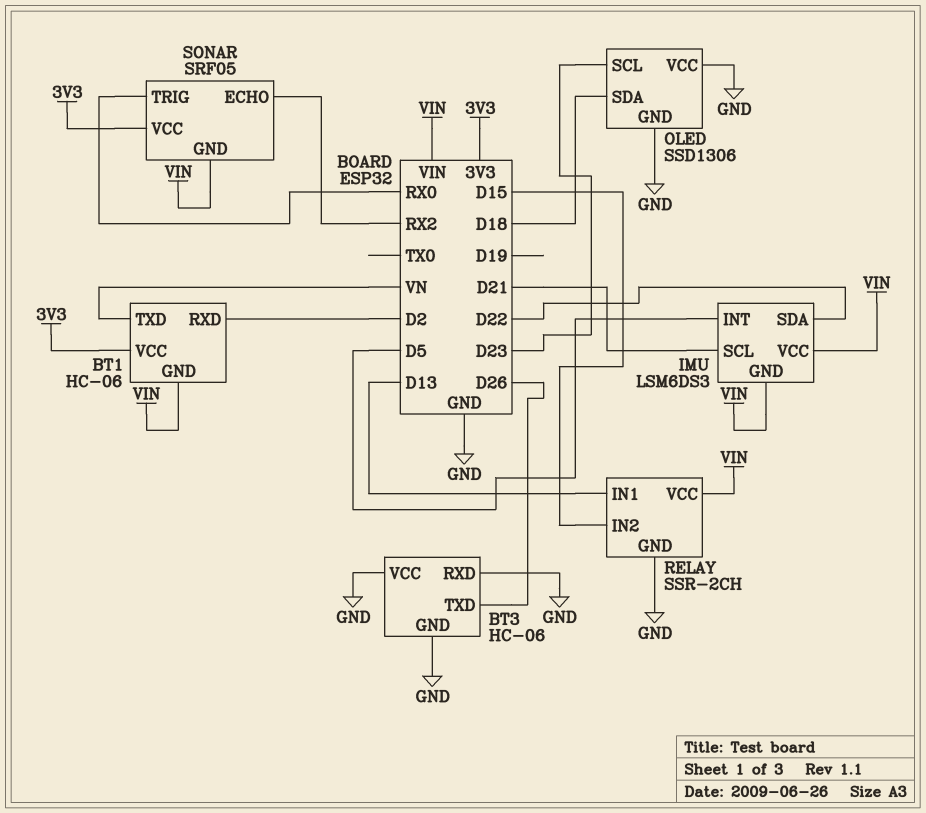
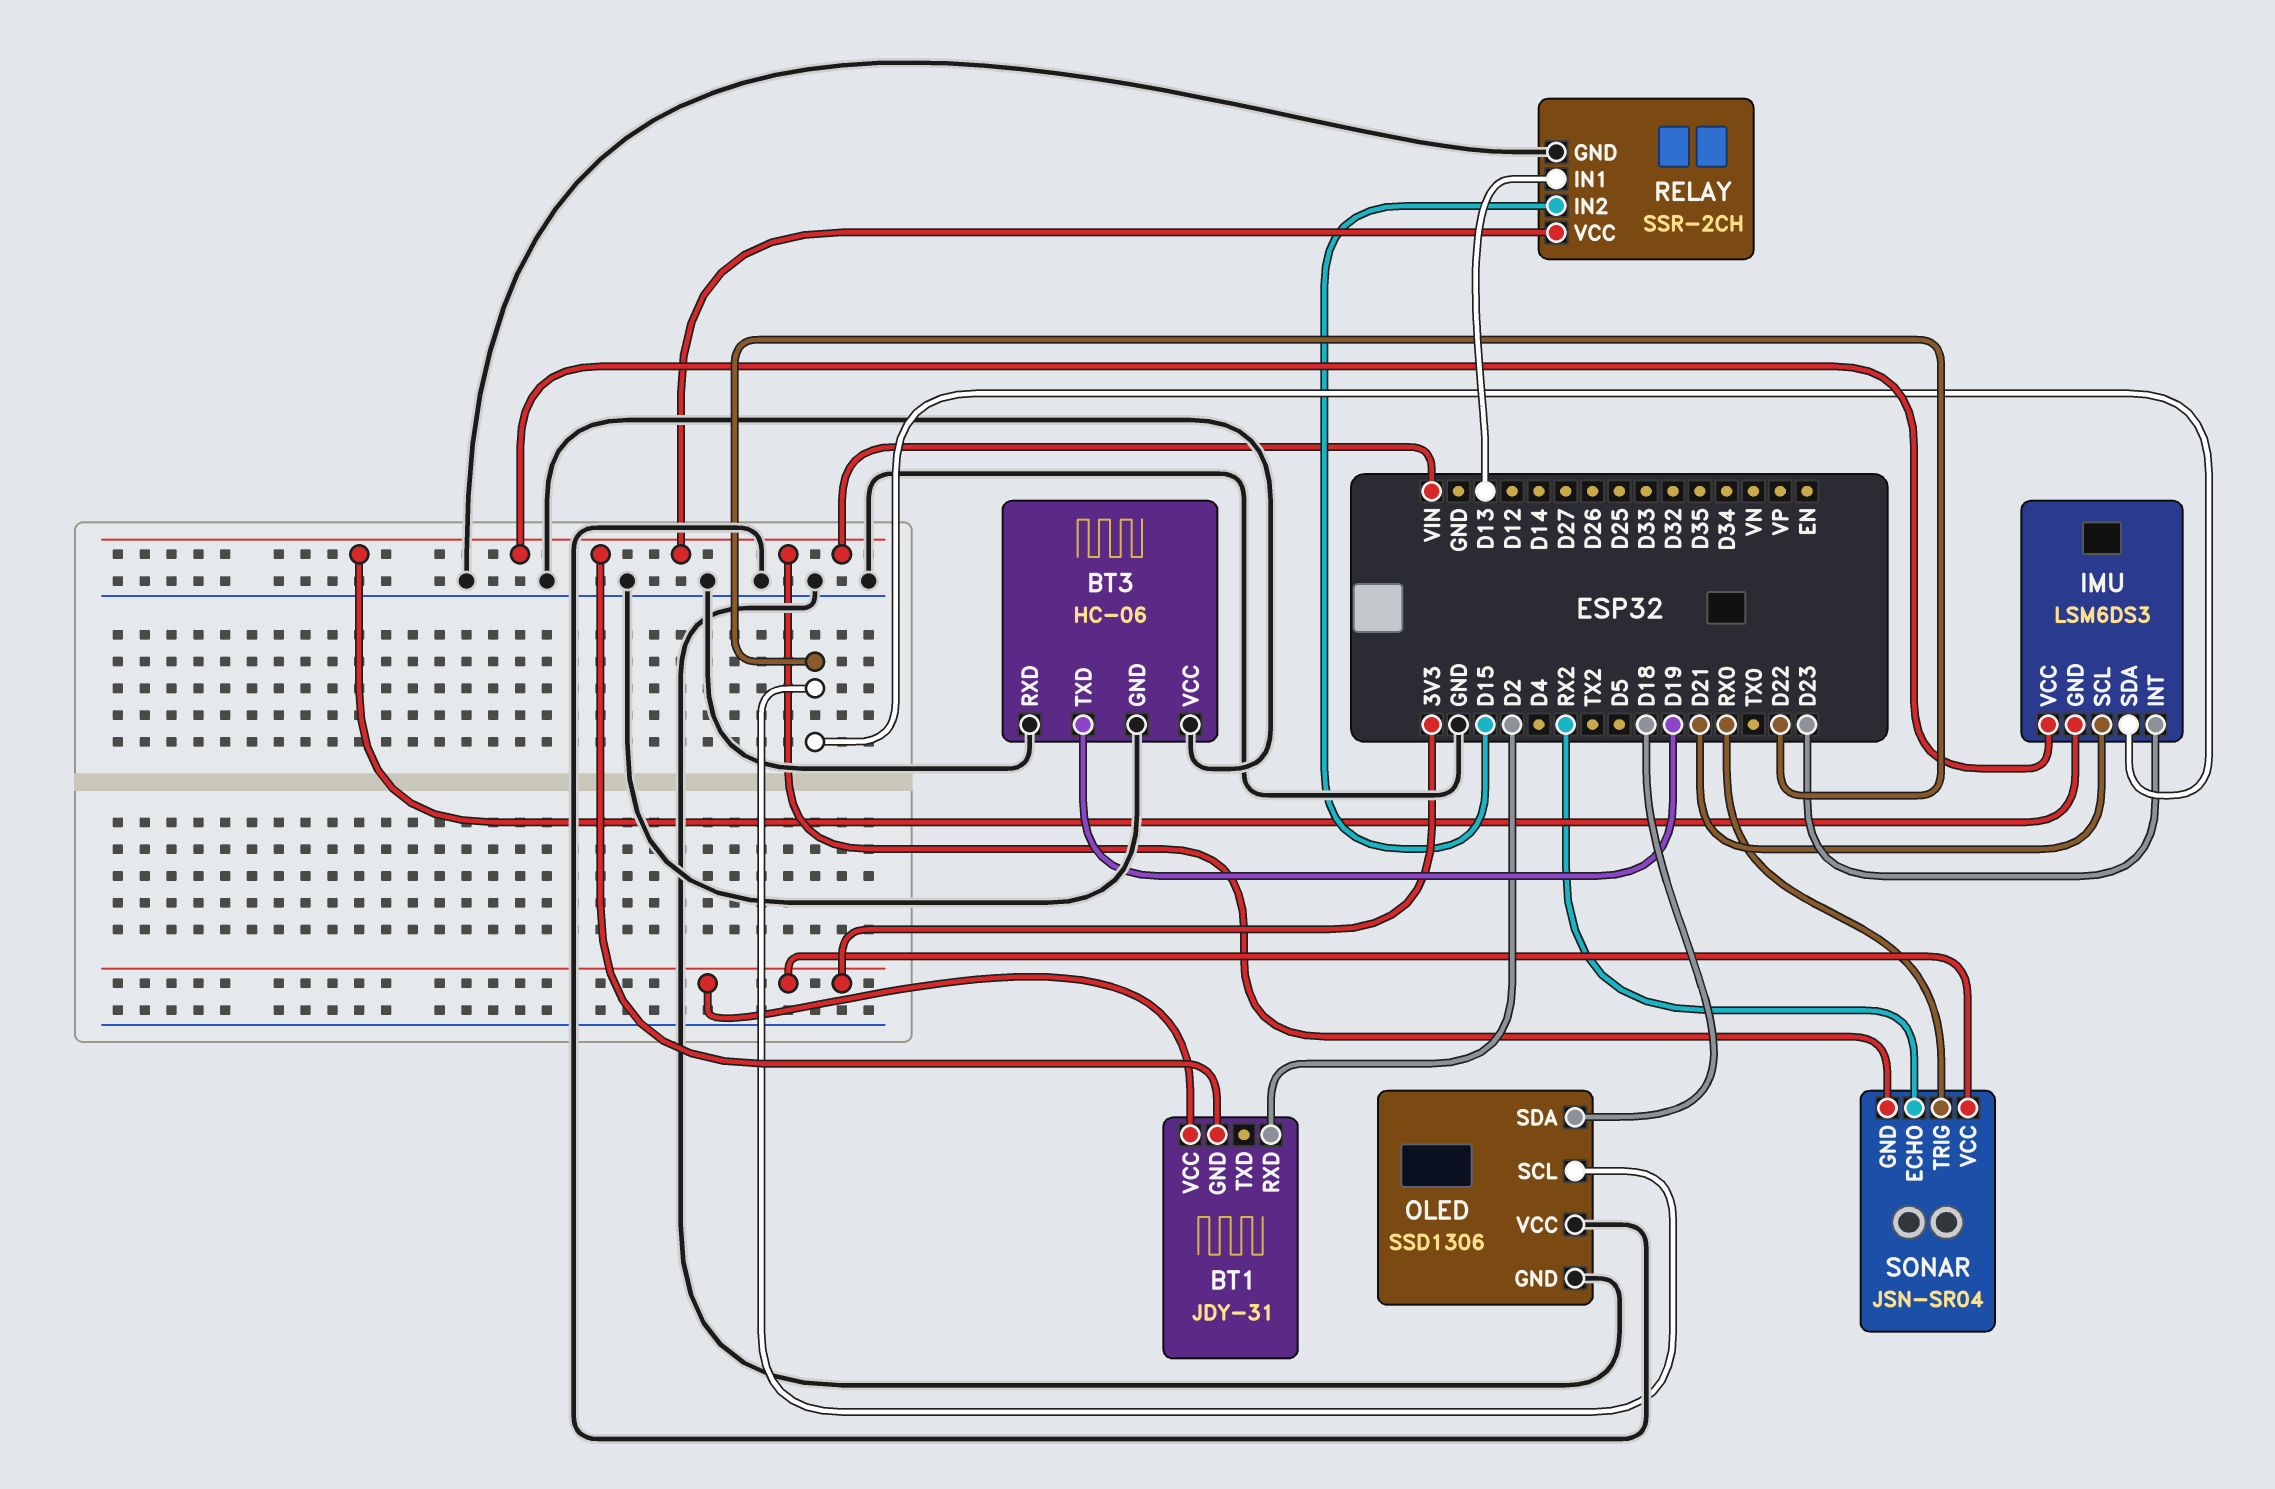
BT1: HC-06 -> JDY-31
BT1 pin TXD: VN -> none
BT3 pin TXD: D26 -> D19
IMU pin INT: D5 -> D23
OLED pin SCL: D23 -> D22
SONAR: SRF05 -> JSN-SR04

